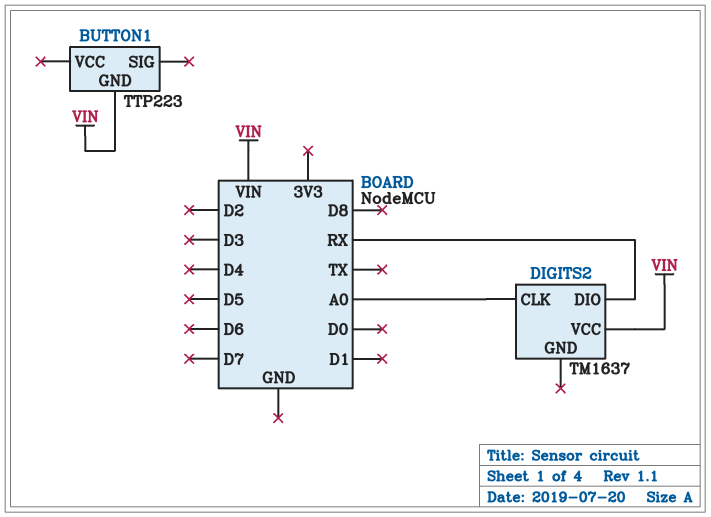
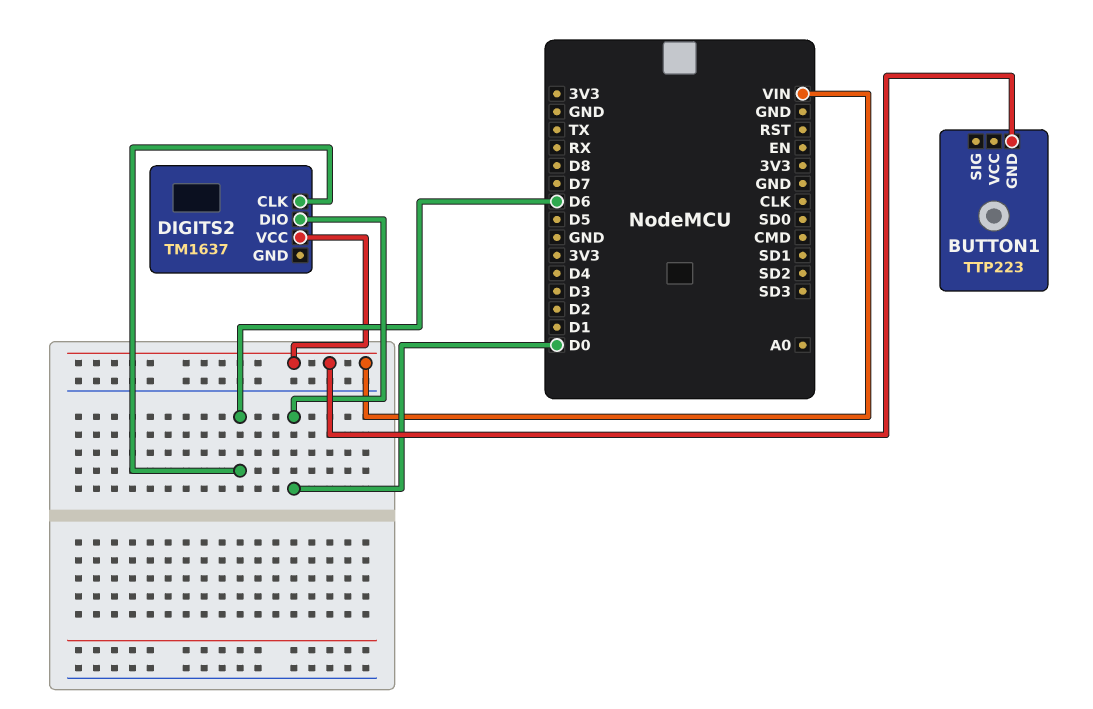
DIGITS2 pin CLK: A0 -> D6
DIGITS2 pin DIO: RX -> D0

